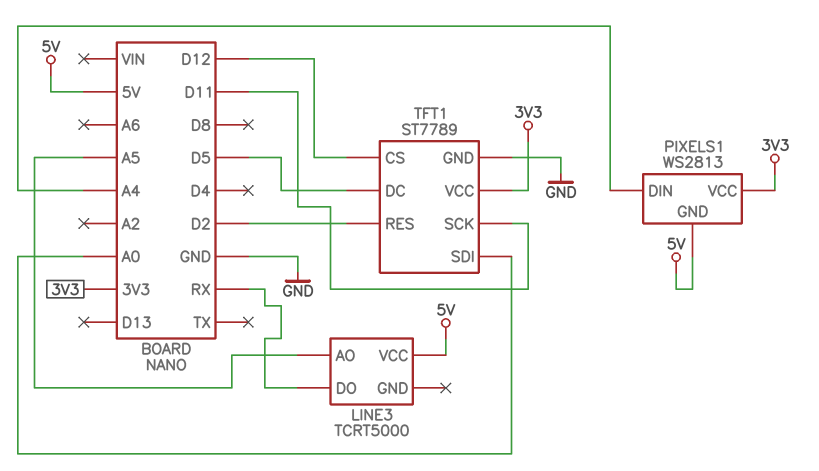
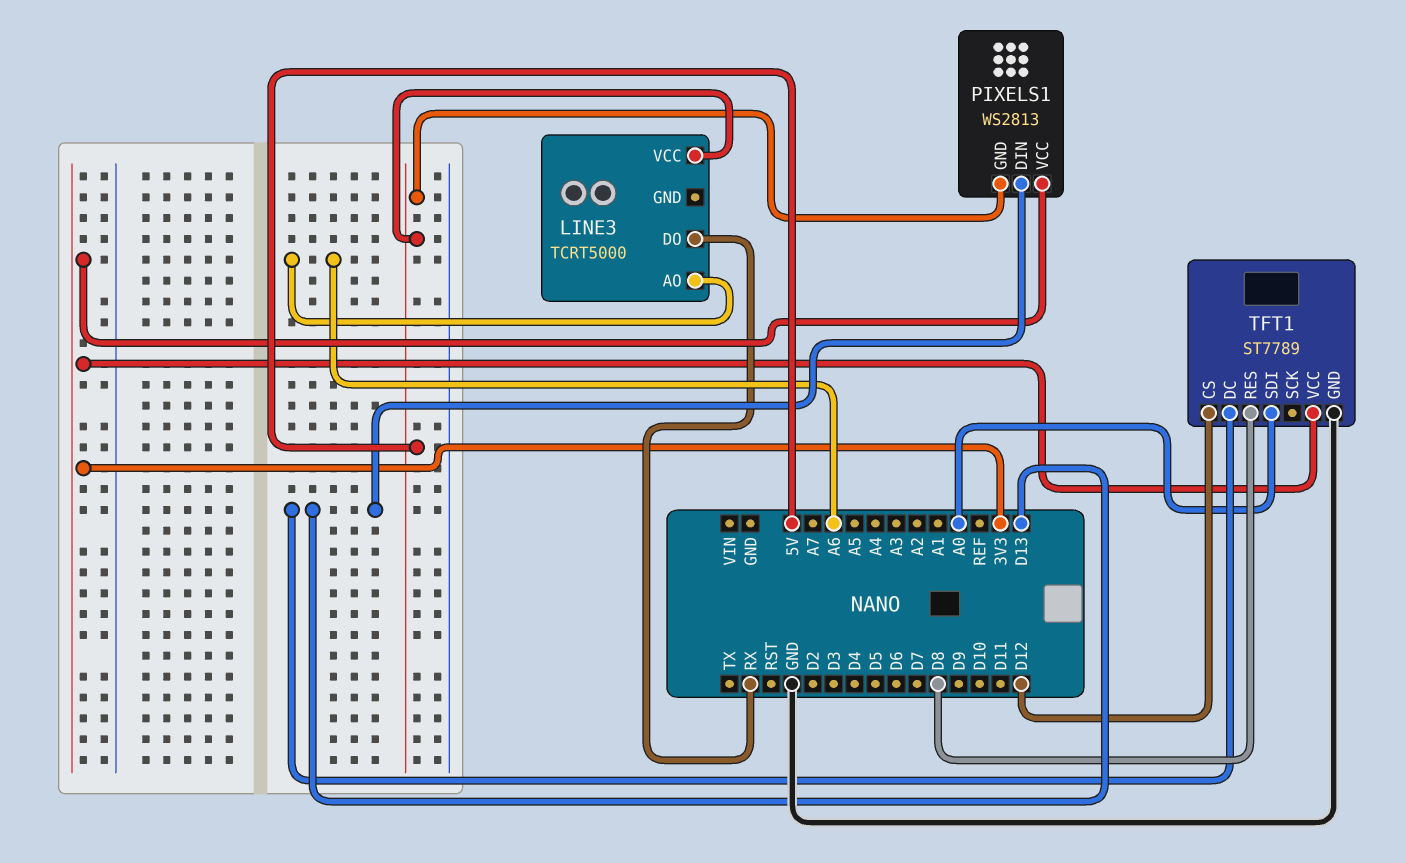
LINE3 pin AO: A5 -> A6
PIXELS1 pin DIN: A4 -> D13
TFT1 pin DC: D5 -> D13
TFT1 pin RES: D2 -> D8
TFT1 pin SCK: D11 -> none

